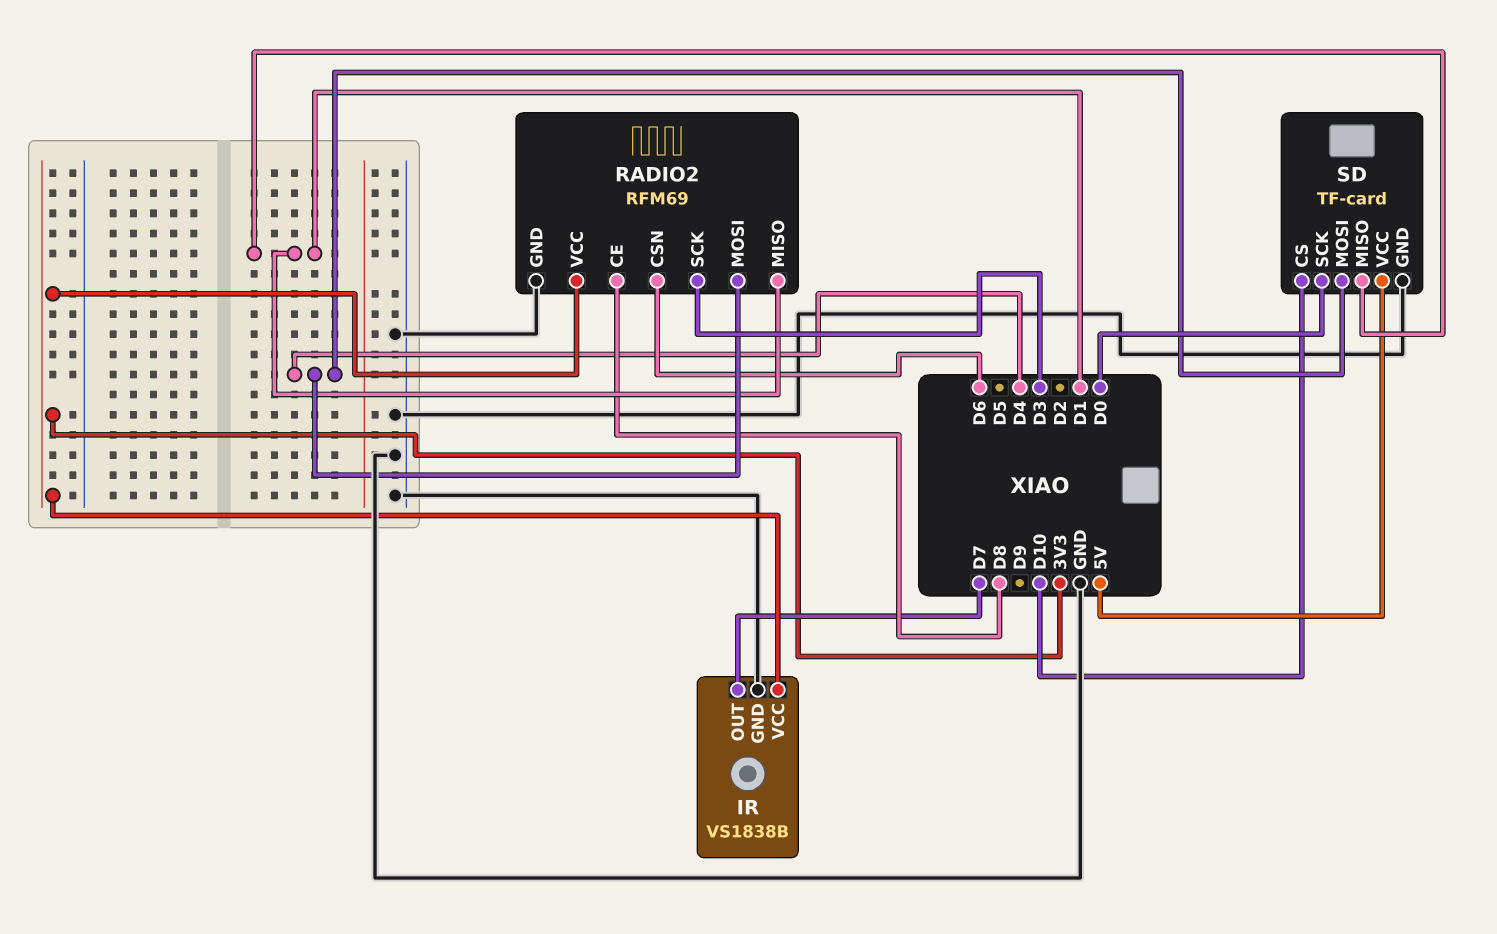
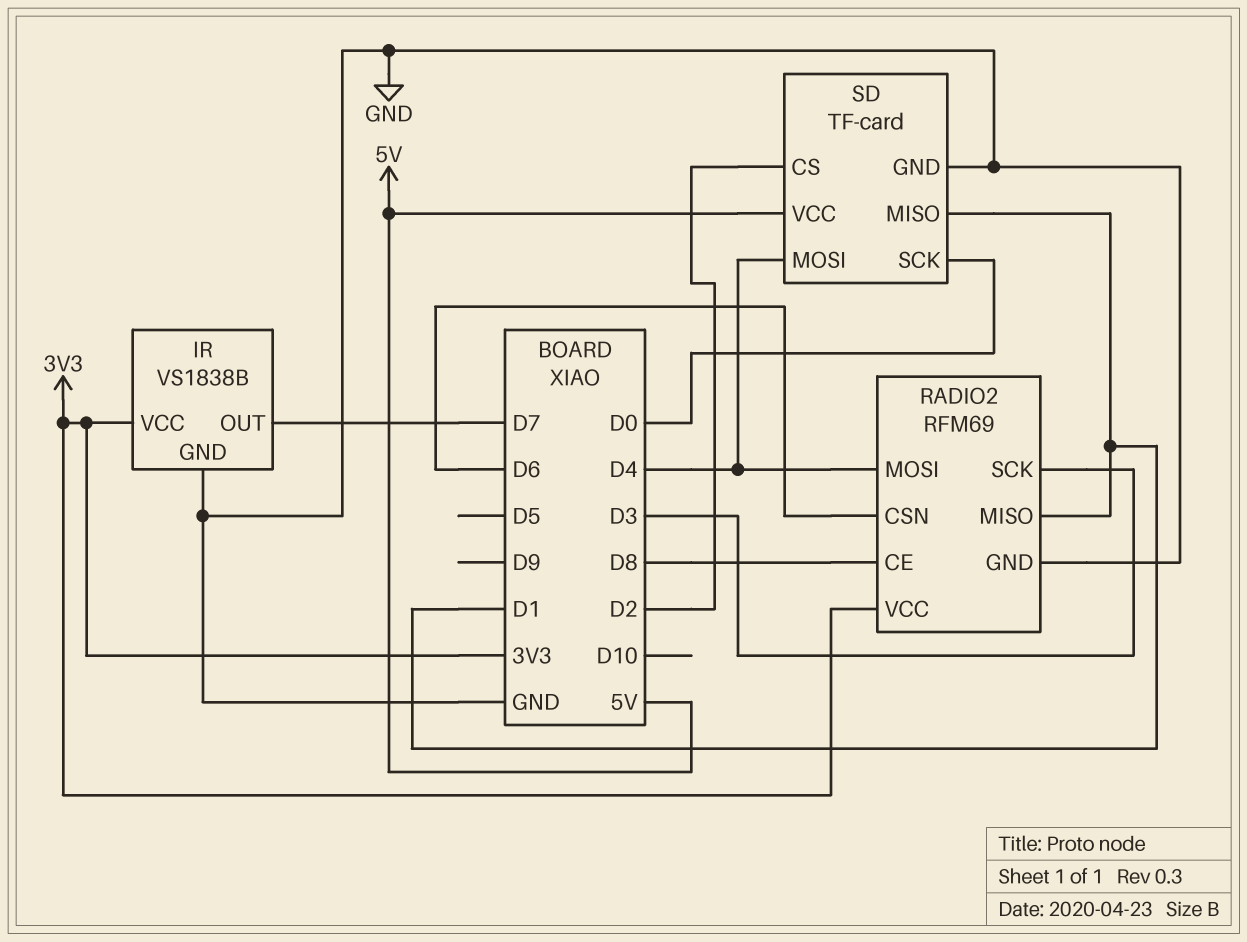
SD pin CS: D10 -> D2

